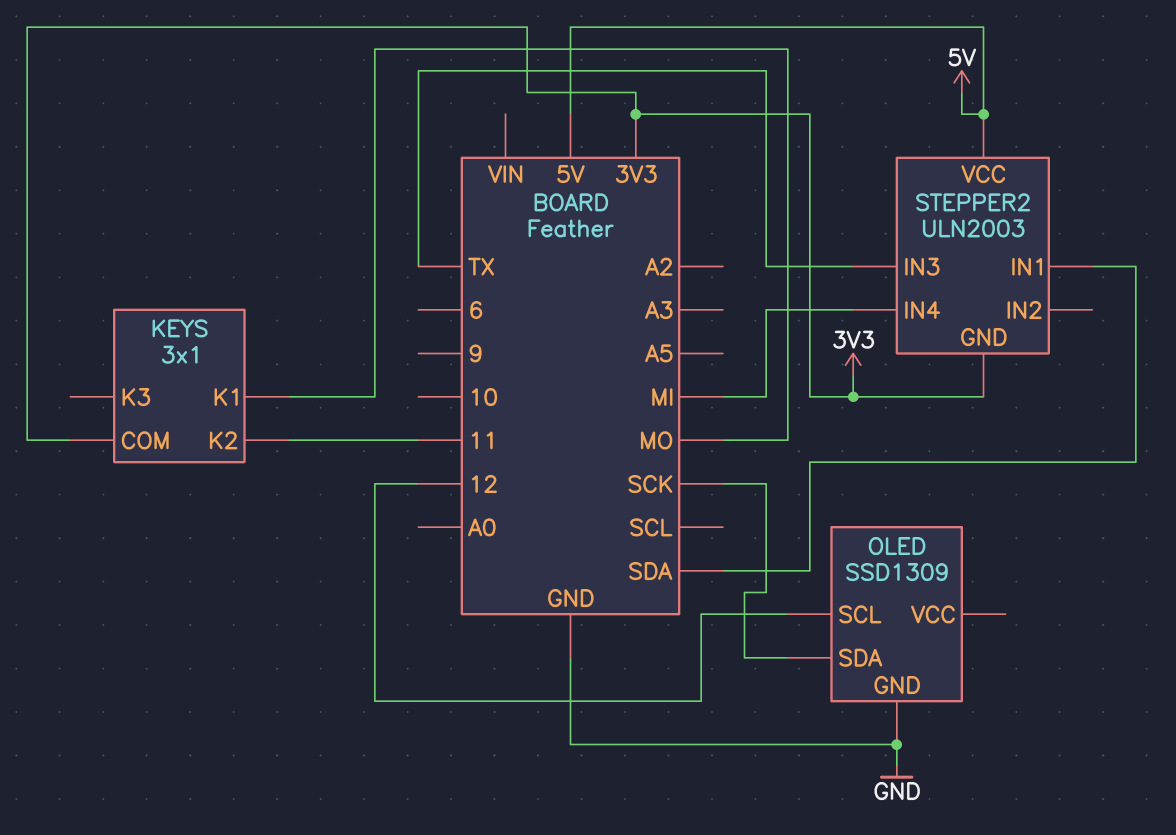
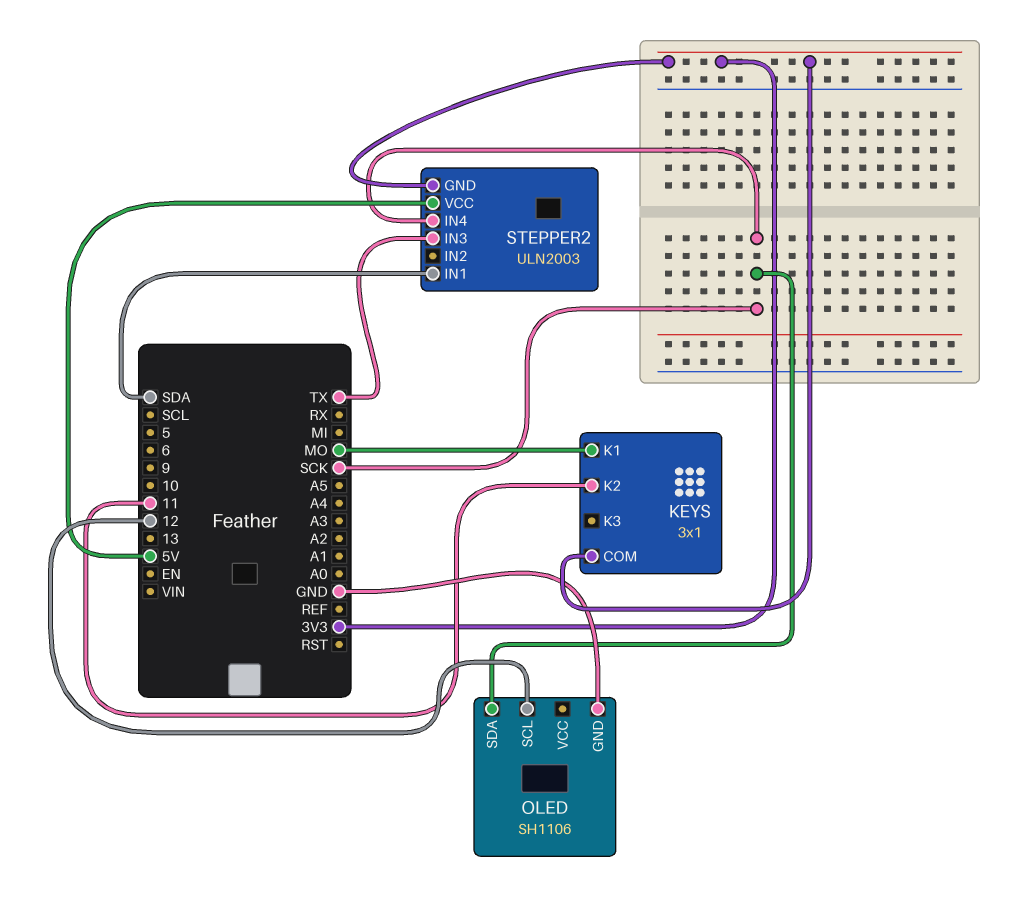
OLED: SSD1309 -> SH1106
STEPPER2 pin IN4: MI -> SCK

